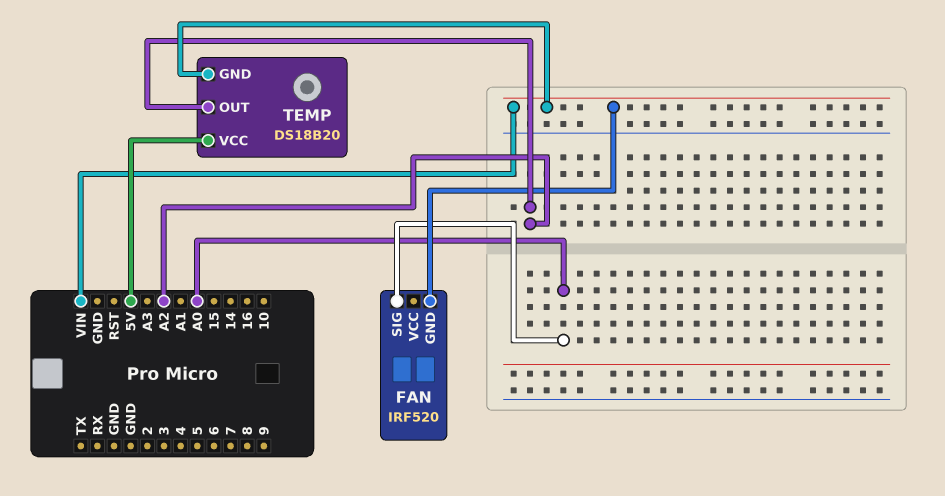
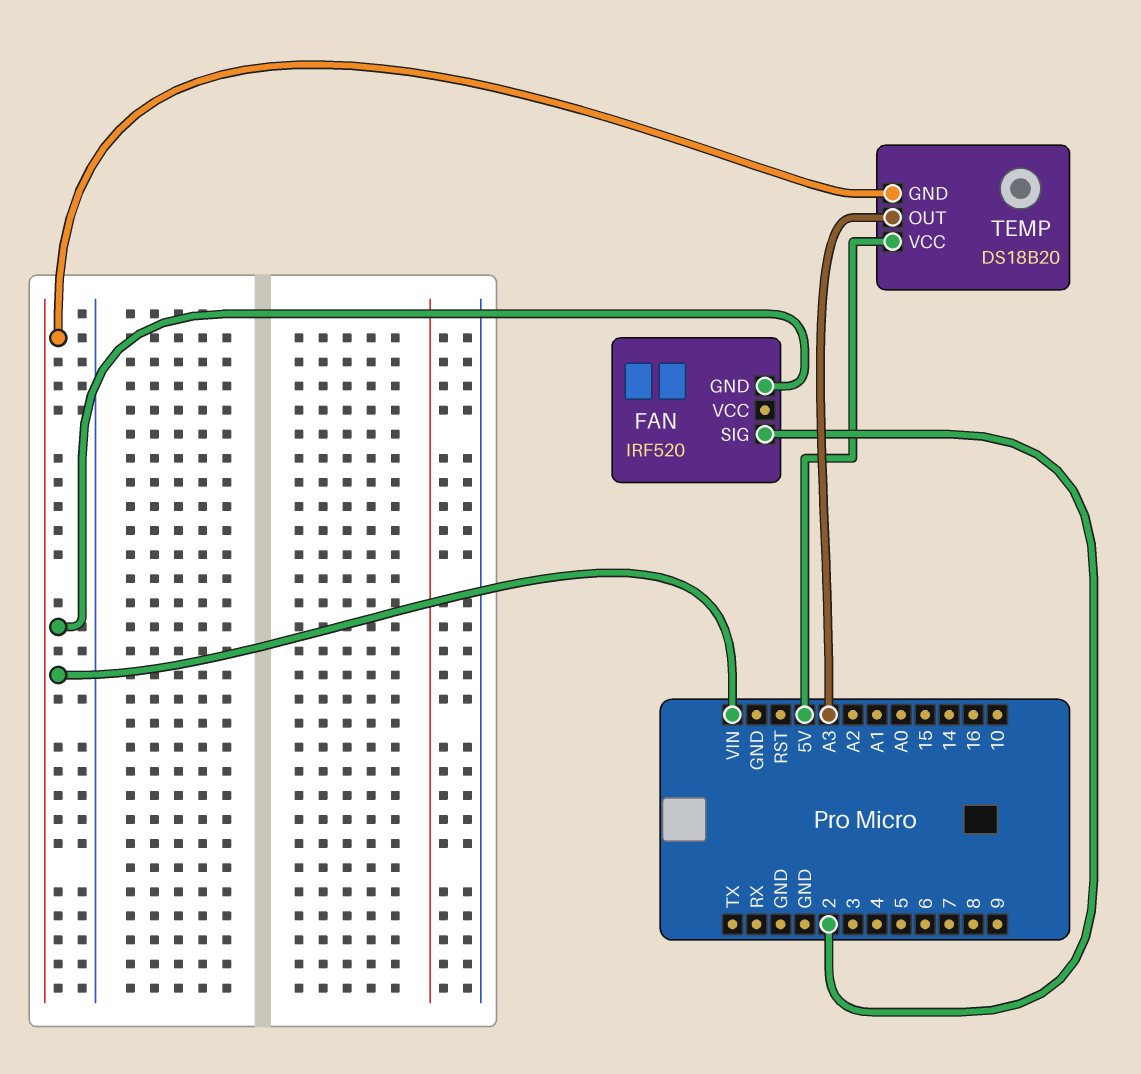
FAN pin SIG: A0 -> 2
TEMP pin OUT: A2 -> A3

